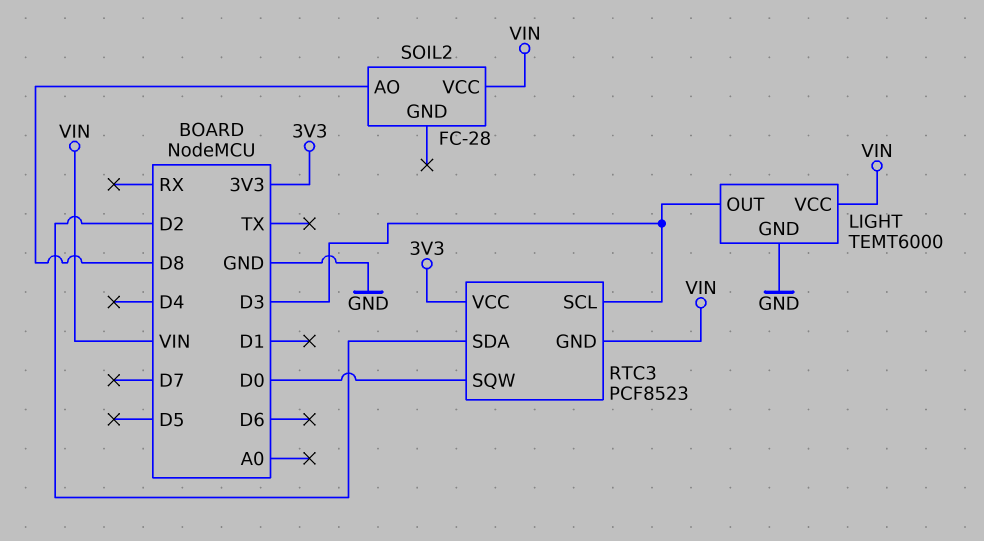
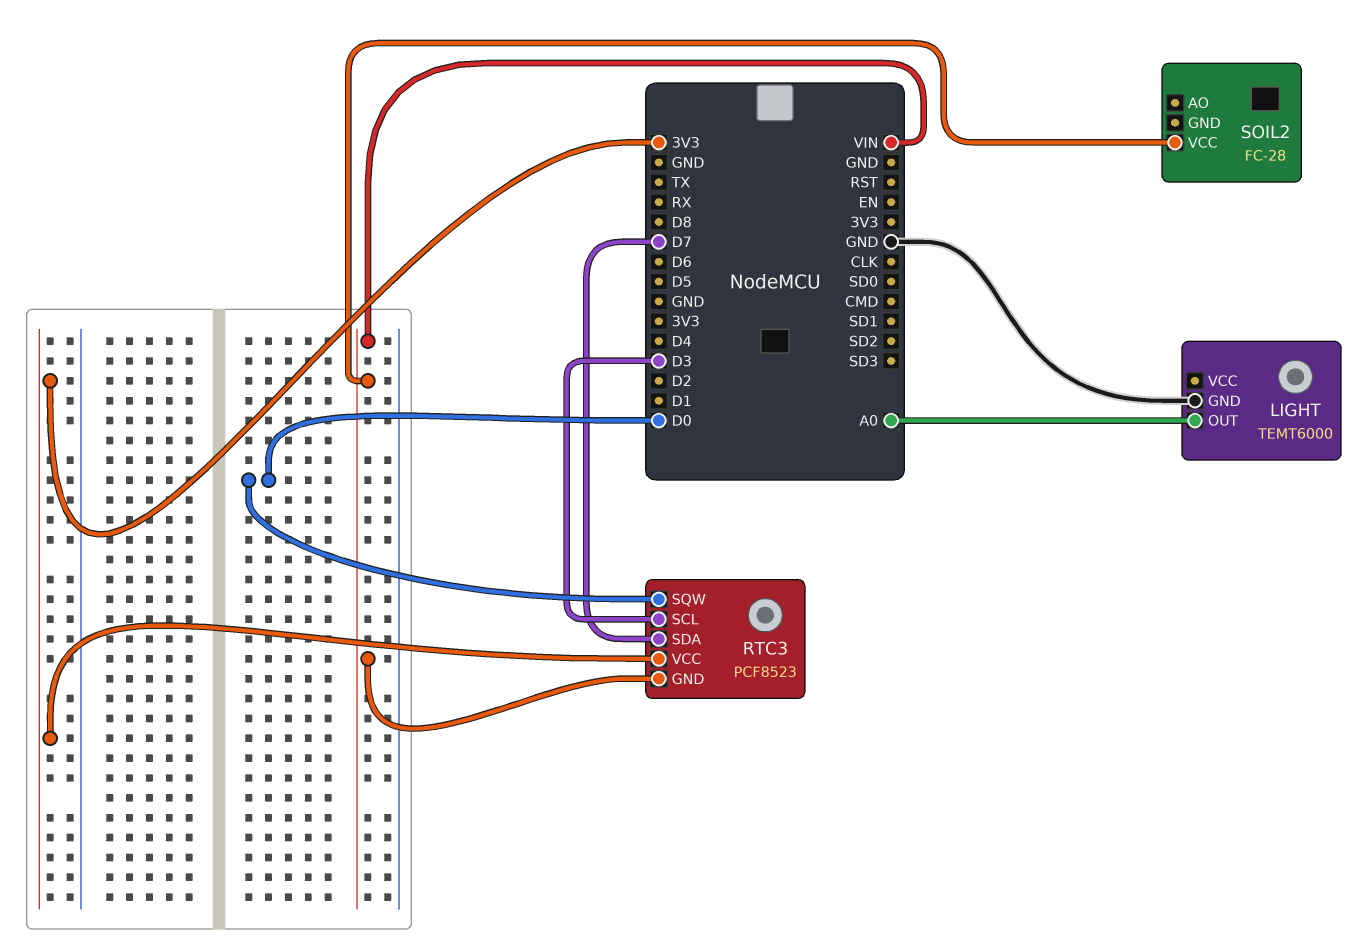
LIGHT pin OUT: D3 -> A0
LIGHT pin VCC: VIN -> none
RTC3 pin SDA: D2 -> D7
SOIL2 pin AO: D8 -> none

